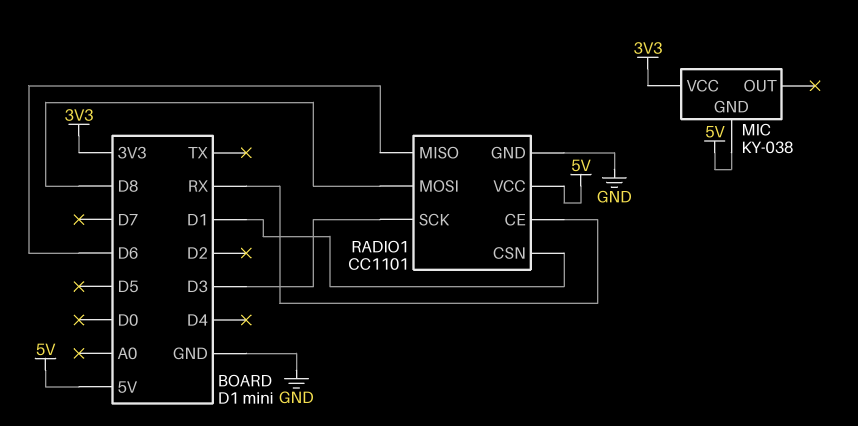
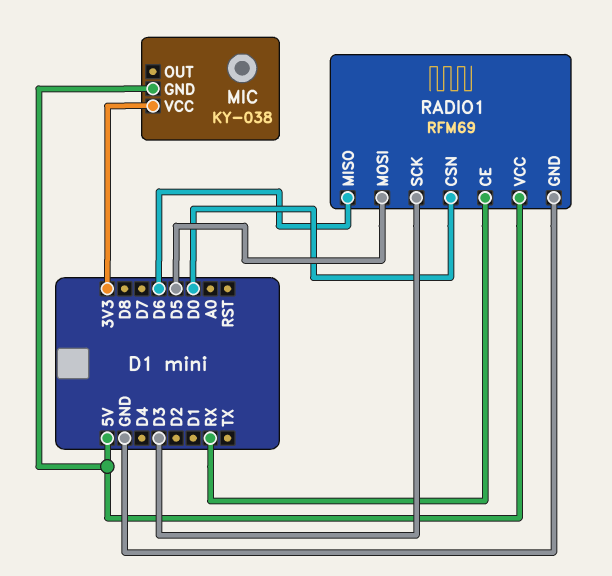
RADIO1: CC1101 -> RFM69
RADIO1 pin CSN: D1 -> D0
RADIO1 pin MOSI: D8 -> D5

